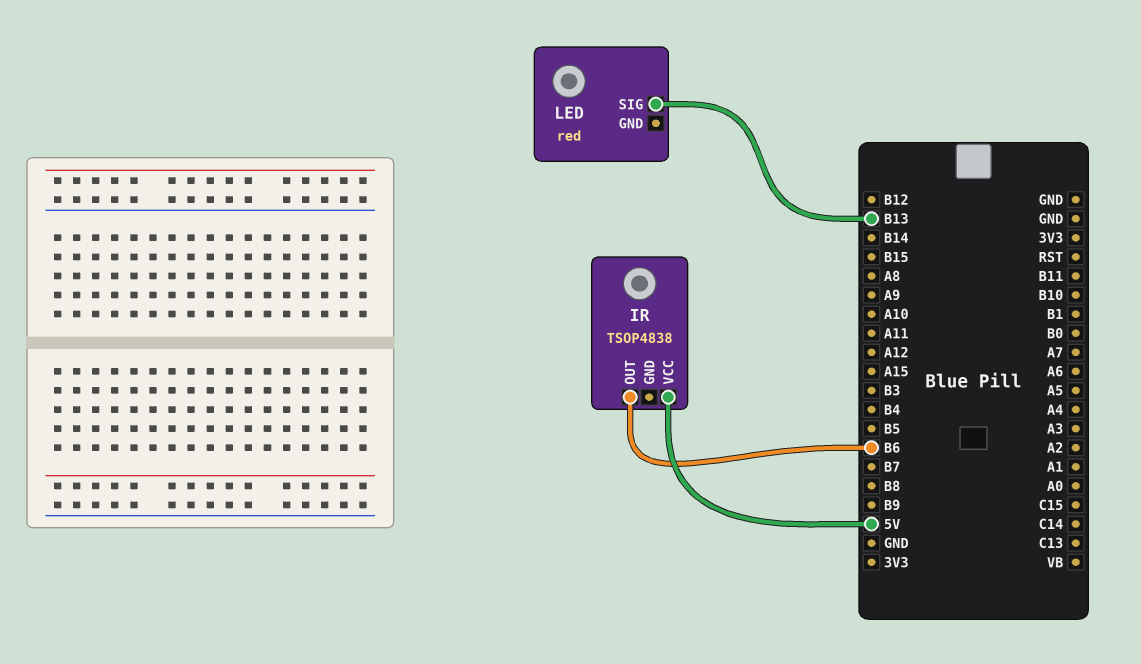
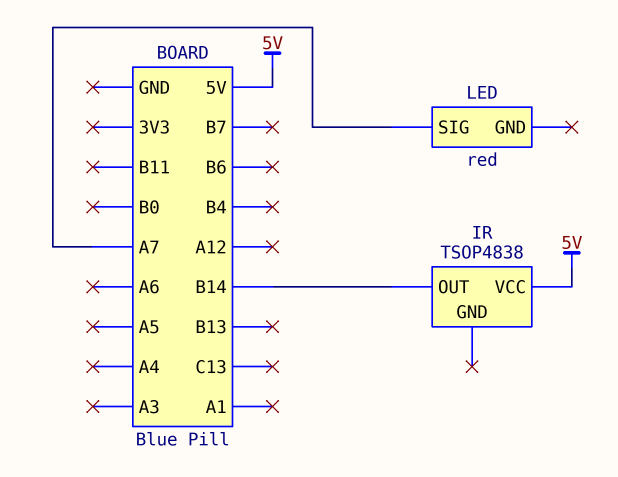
IR pin OUT: B6 -> B14
LED pin SIG: B13 -> A7

